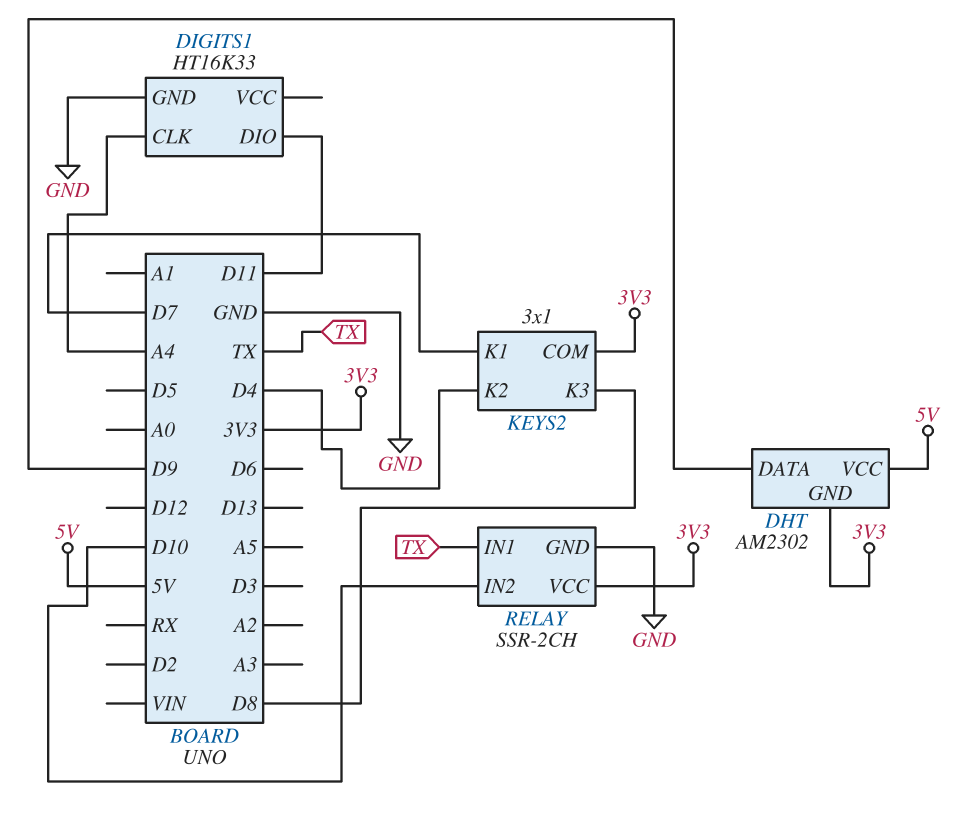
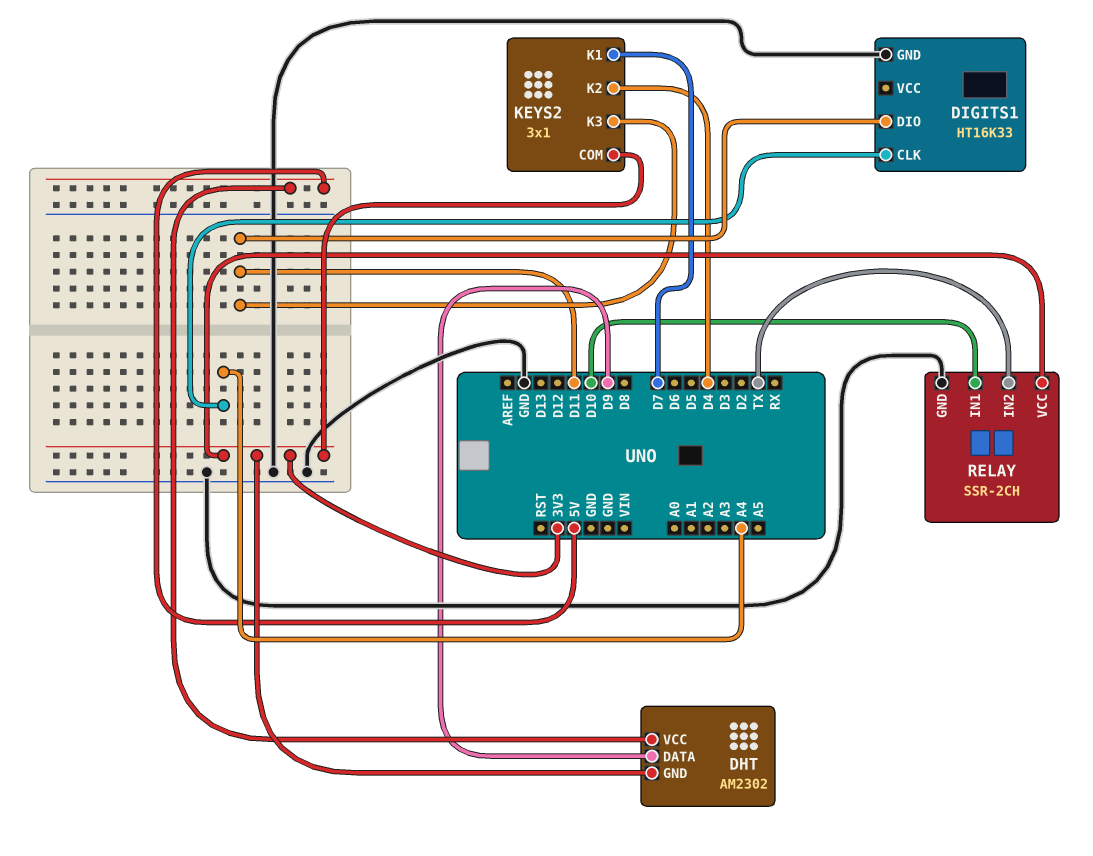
KEYS2 pin K3: D8 -> D11
RELAY pin IN1: TX -> D10
RELAY pin IN2: D10 -> TX

